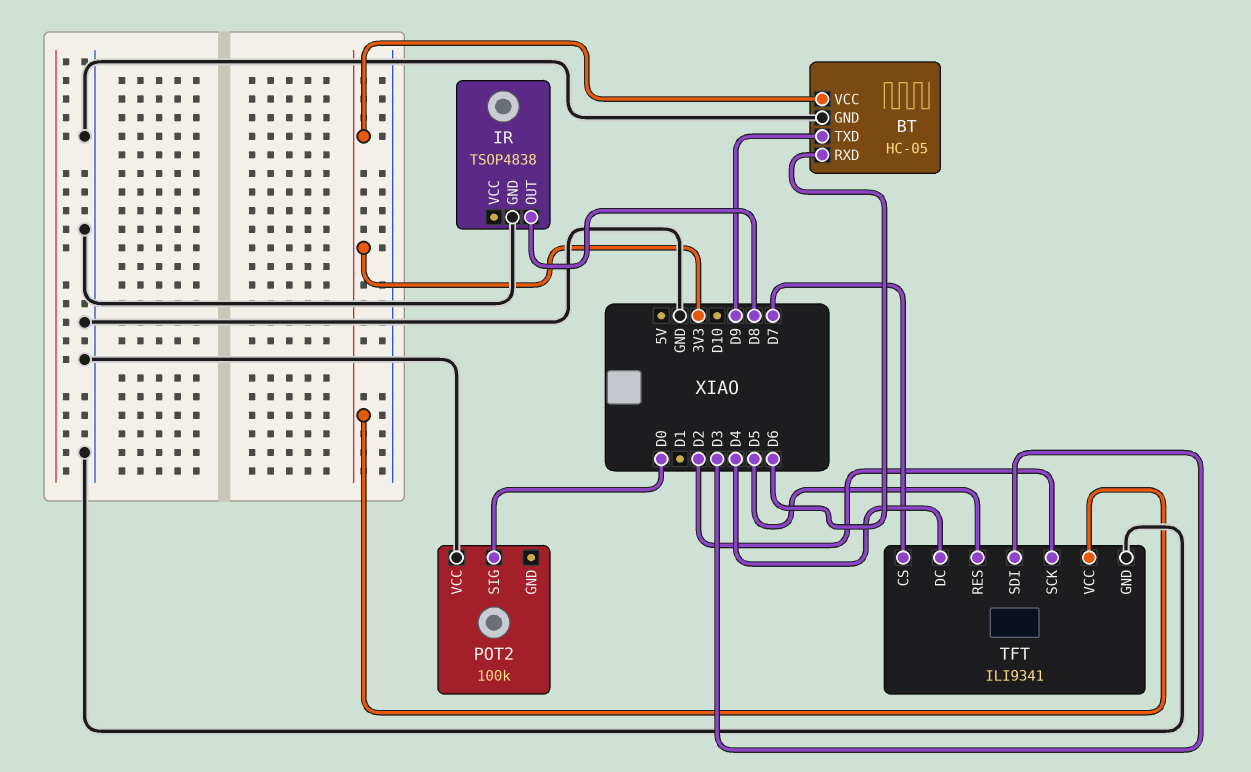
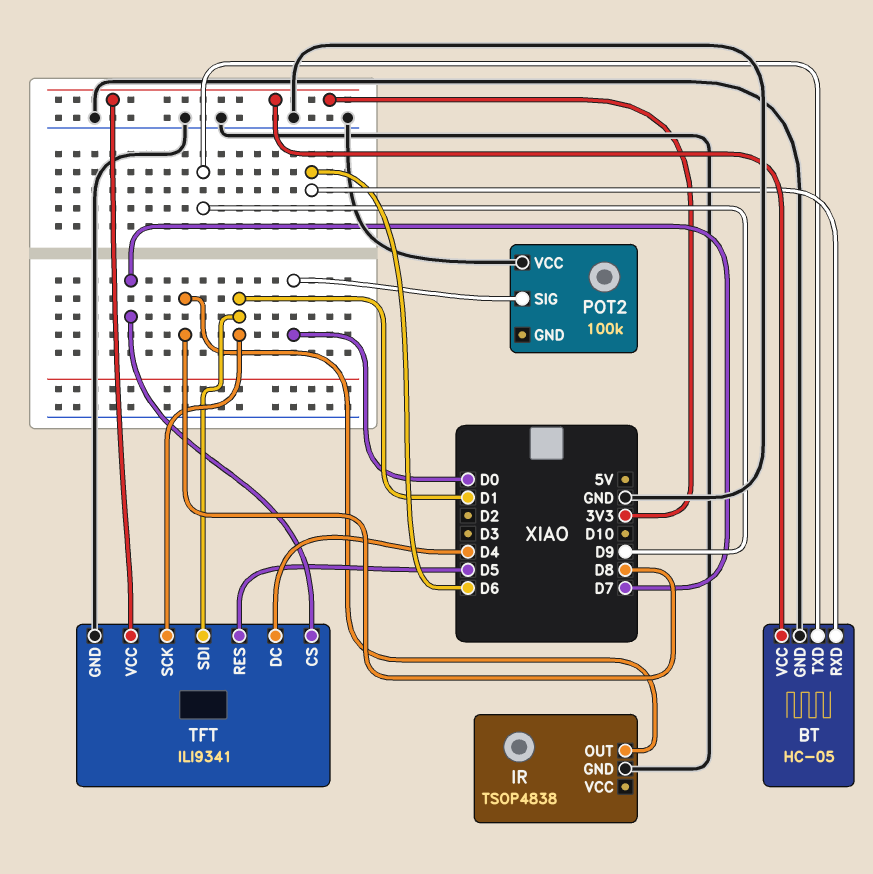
TFT pin SCK: D2 -> D1
TFT pin SDI: D3 -> D1

